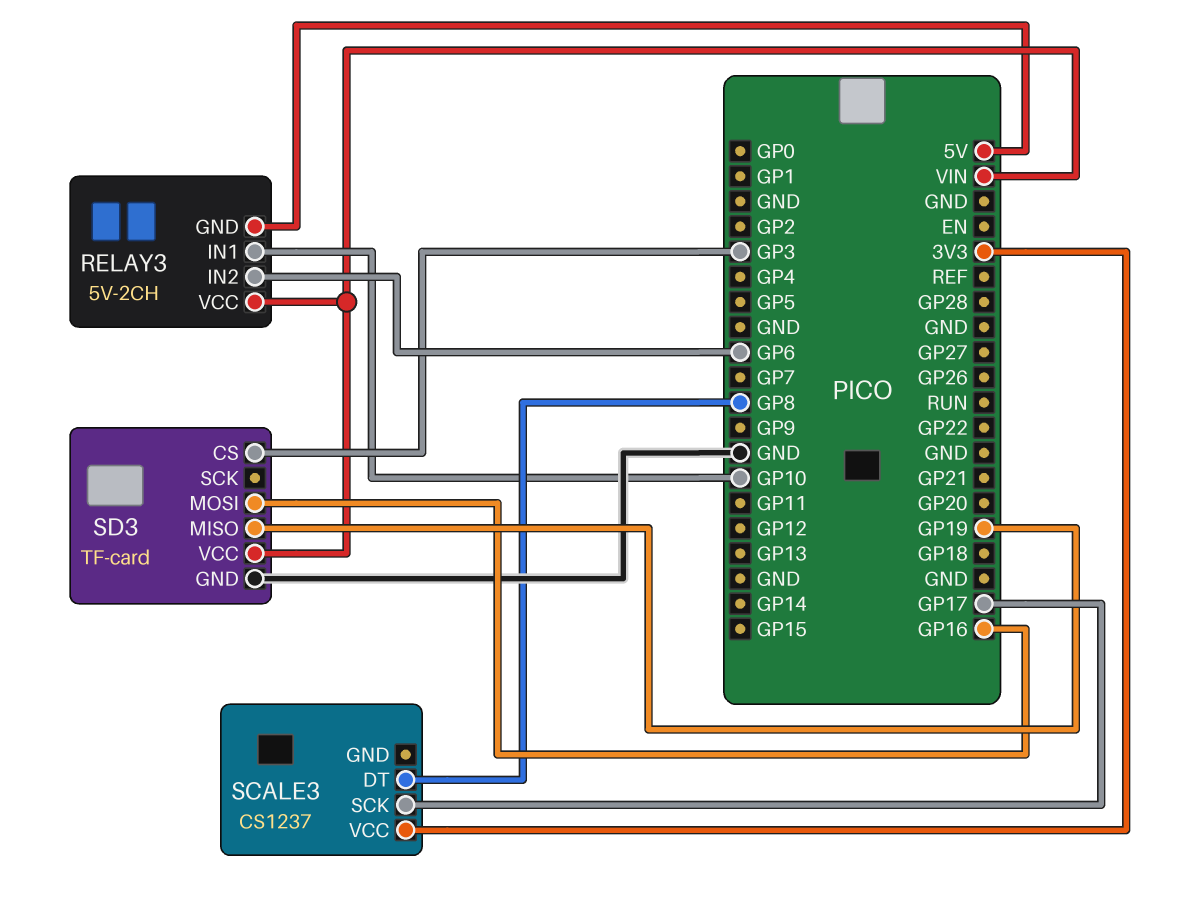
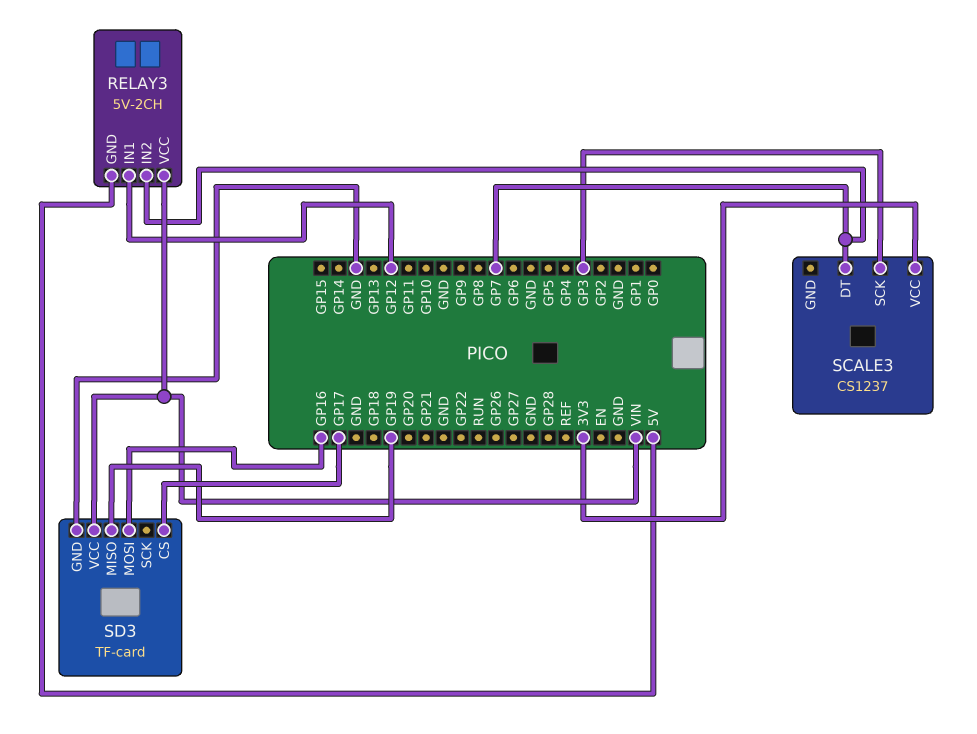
RELAY3 pin IN1: GP10 -> GP12
RELAY3 pin IN2: GP6 -> GP7
SCALE3 pin DT: GP8 -> GP7
SCALE3 pin SCK: GP17 -> GP3
SD3 pin CS: GP3 -> GP17

